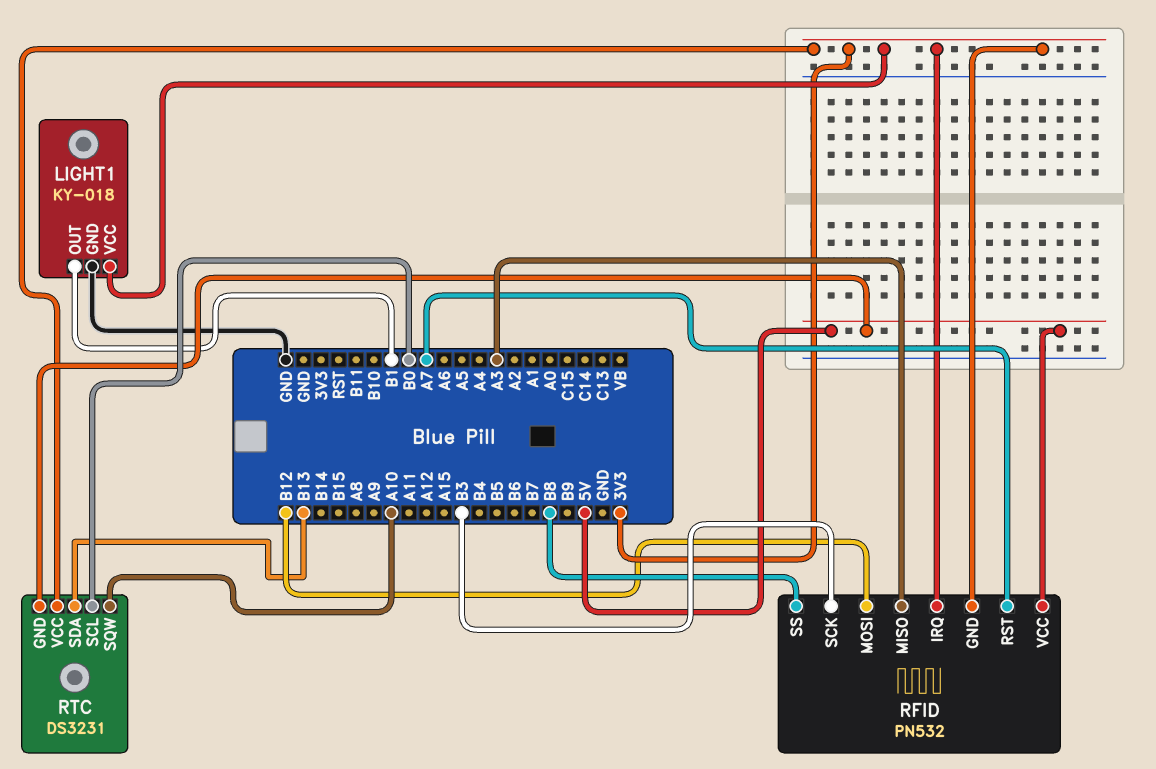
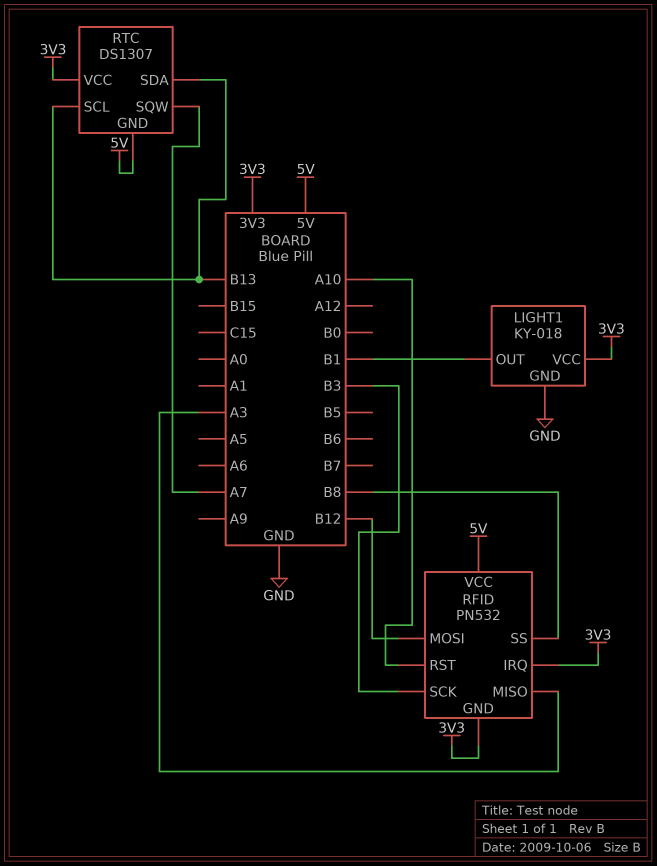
RFID pin RST: A7 -> A10
RTC: DS3231 -> DS1307
RTC pin SCL: B0 -> B13
RTC pin SQW: A10 -> A7

